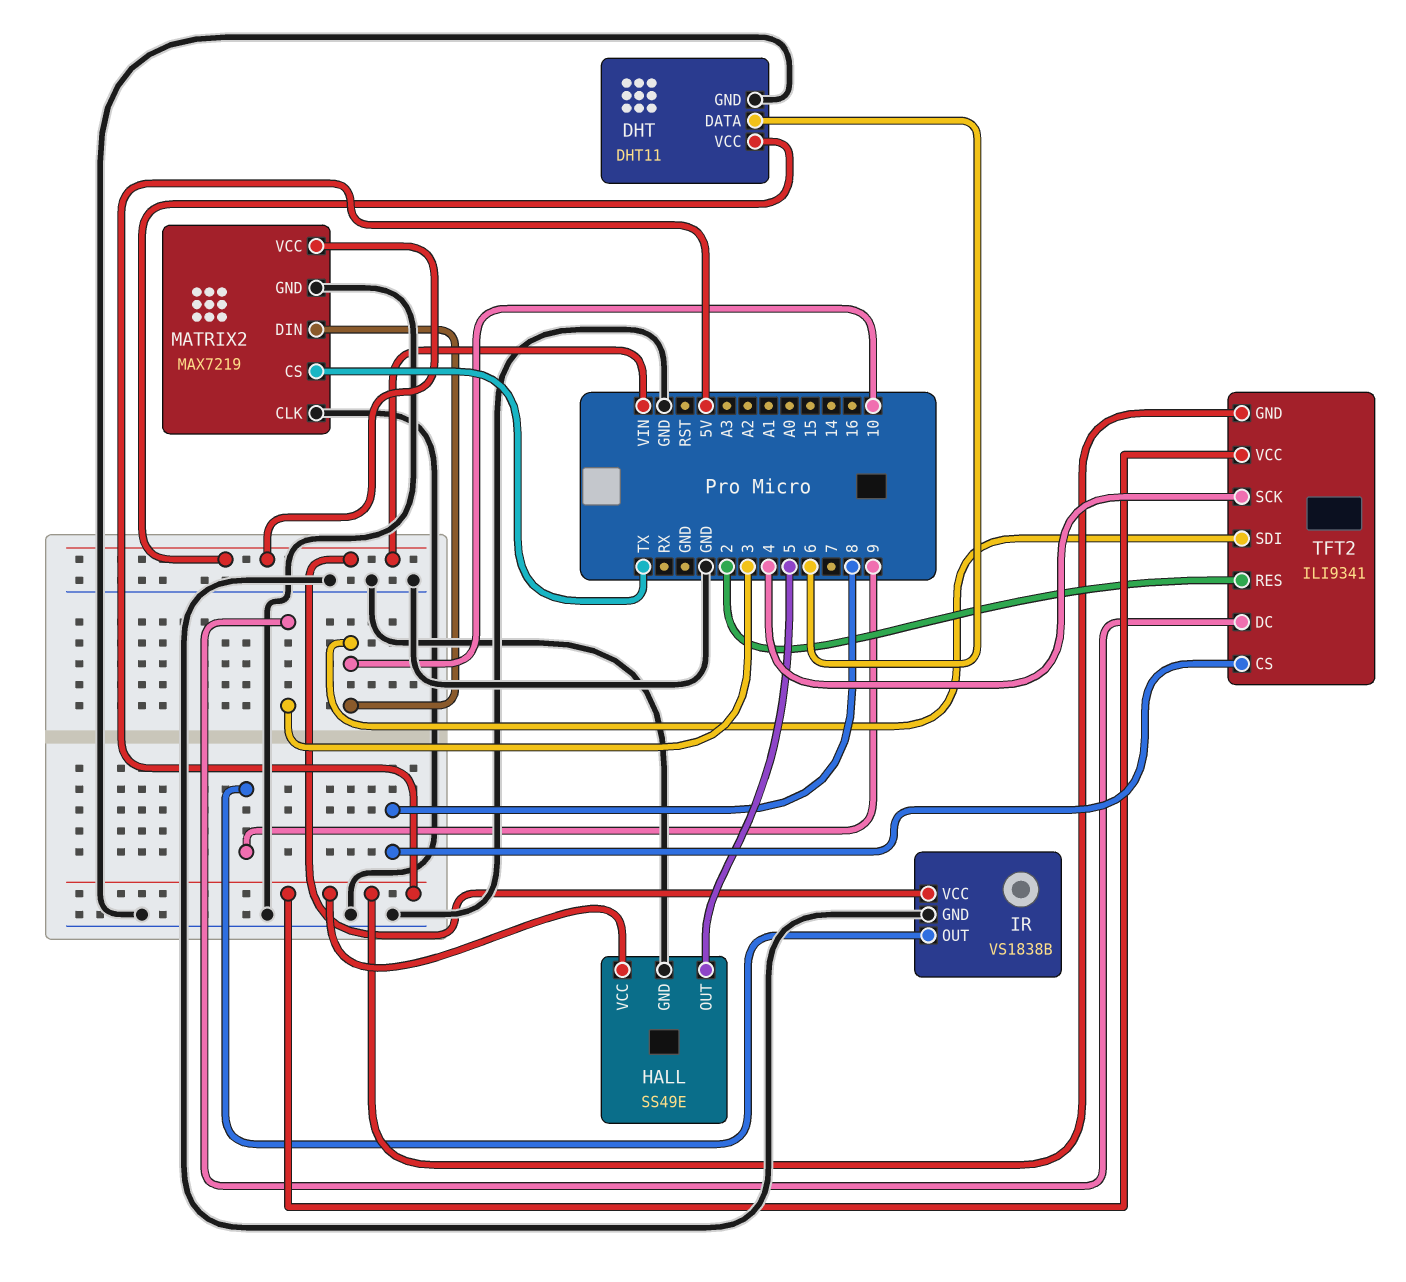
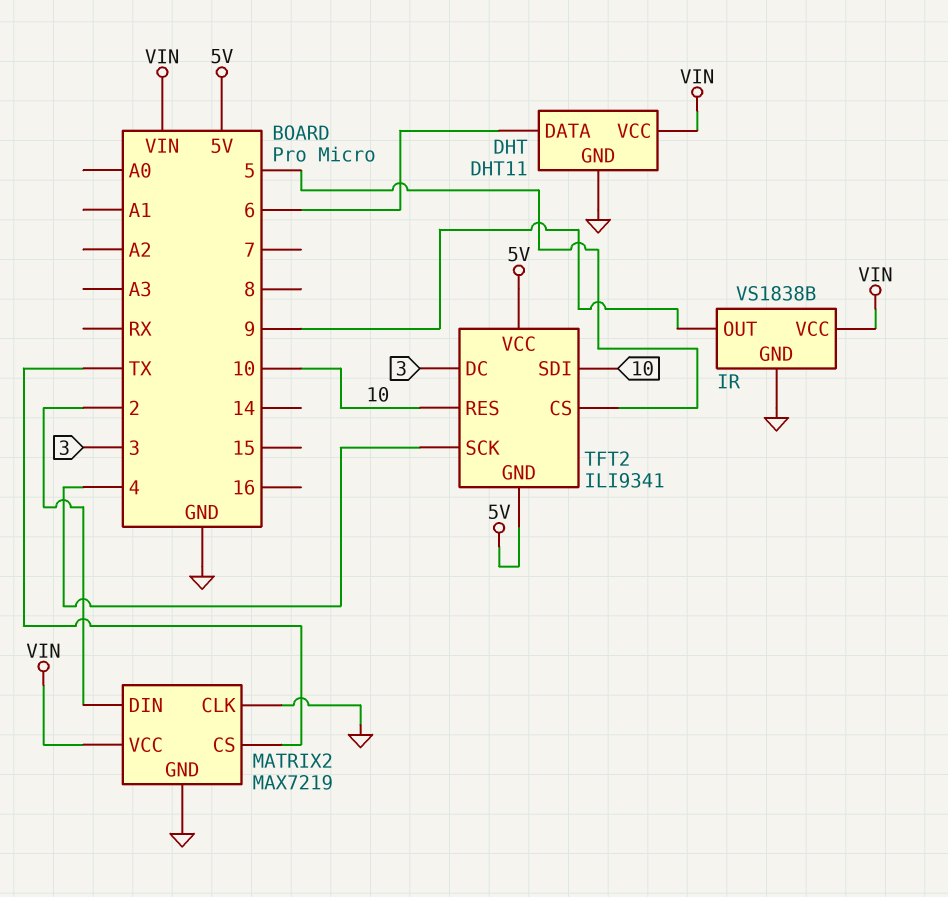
HALL: SS49E -> none
HALL pin GND: GND -> none
HALL pin OUT: 5 -> none
HALL pin VCC: 5V -> none
MATRIX2 pin DIN: 10 -> 2
TFT2 pin CS: 8 -> 5
TFT2 pin RES: 2 -> 10

